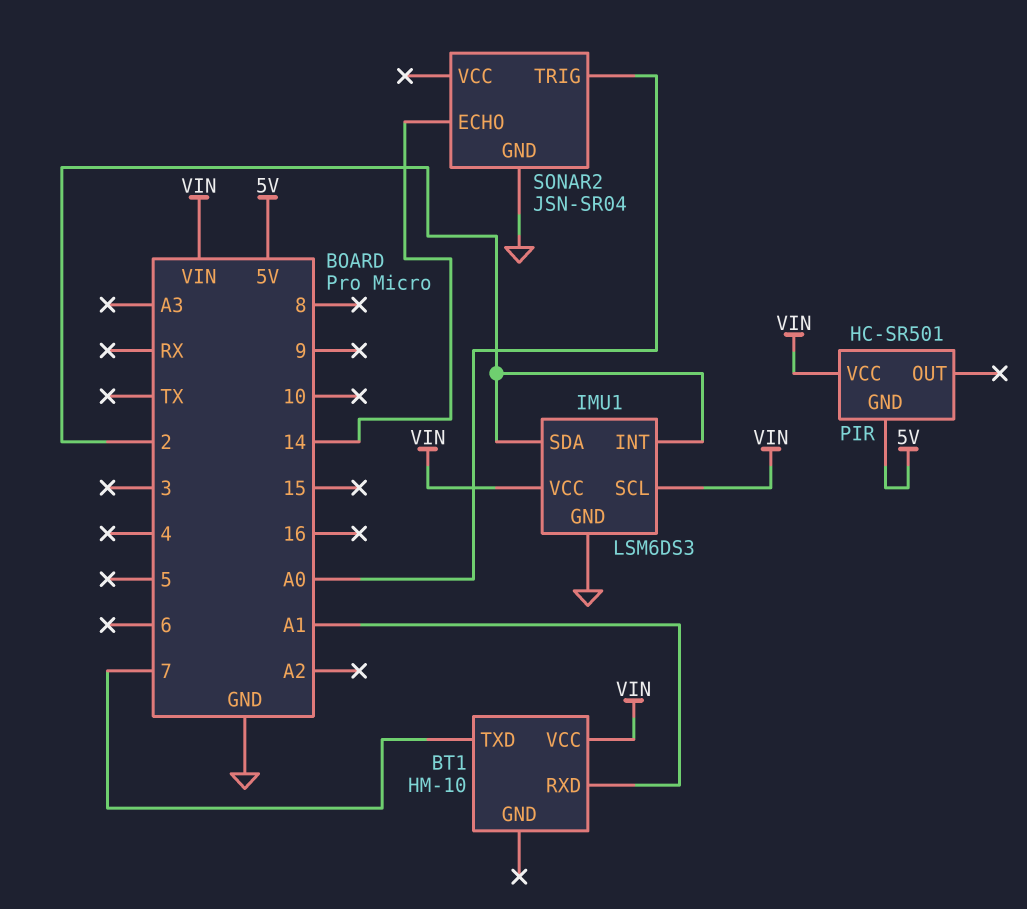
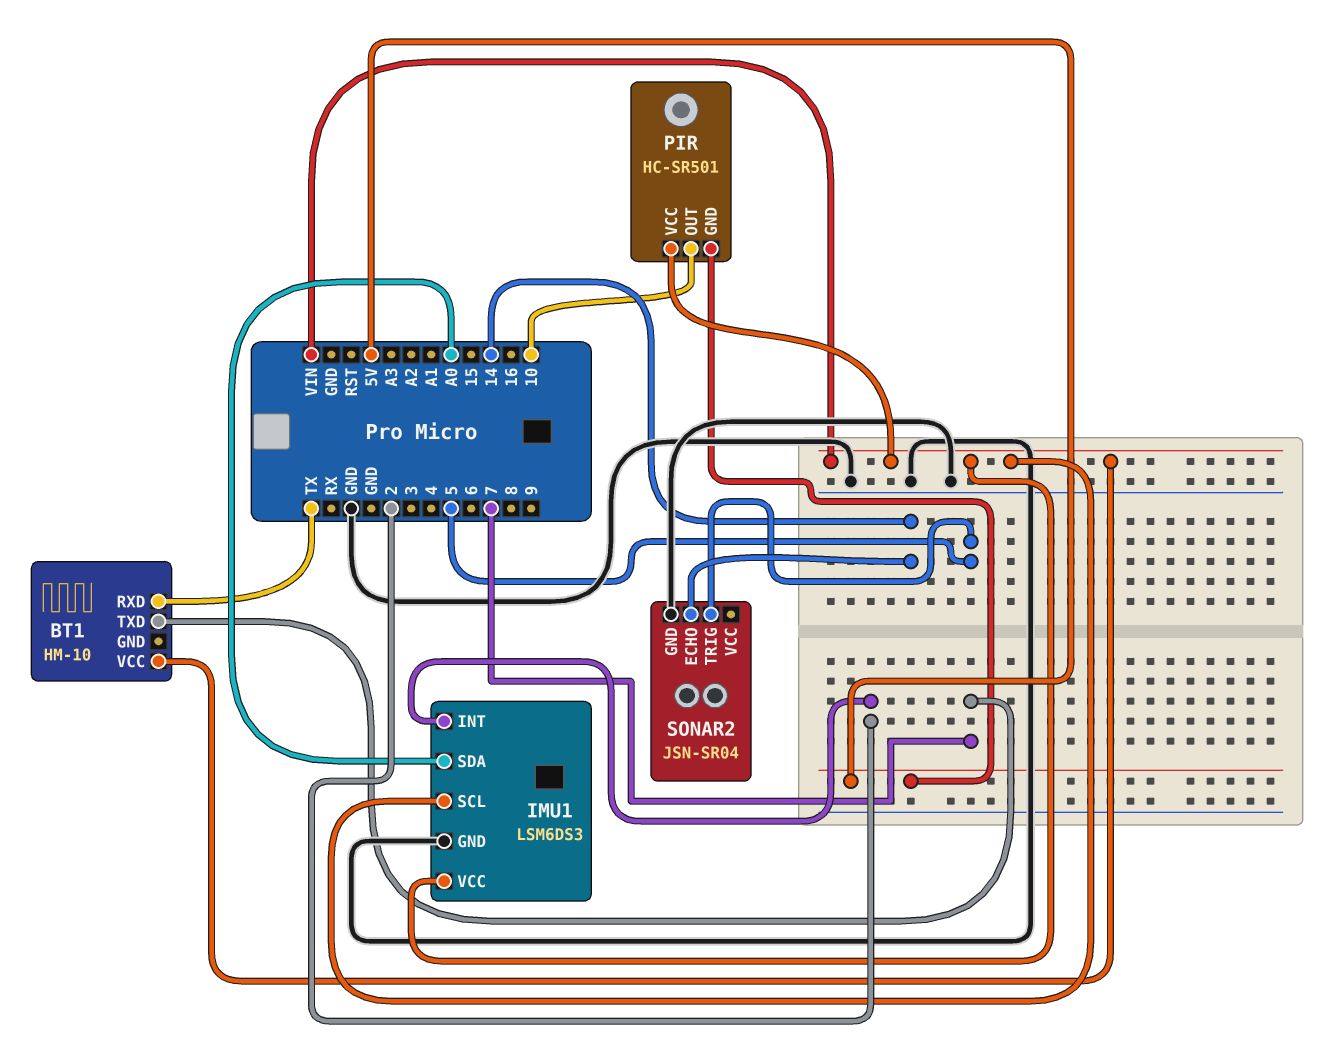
BT1 pin RXD: A1 -> TX
IMU1 pin SDA: 2 -> A0
PIR pin OUT: none -> 10
SONAR2 pin TRIG: A0 -> 5

